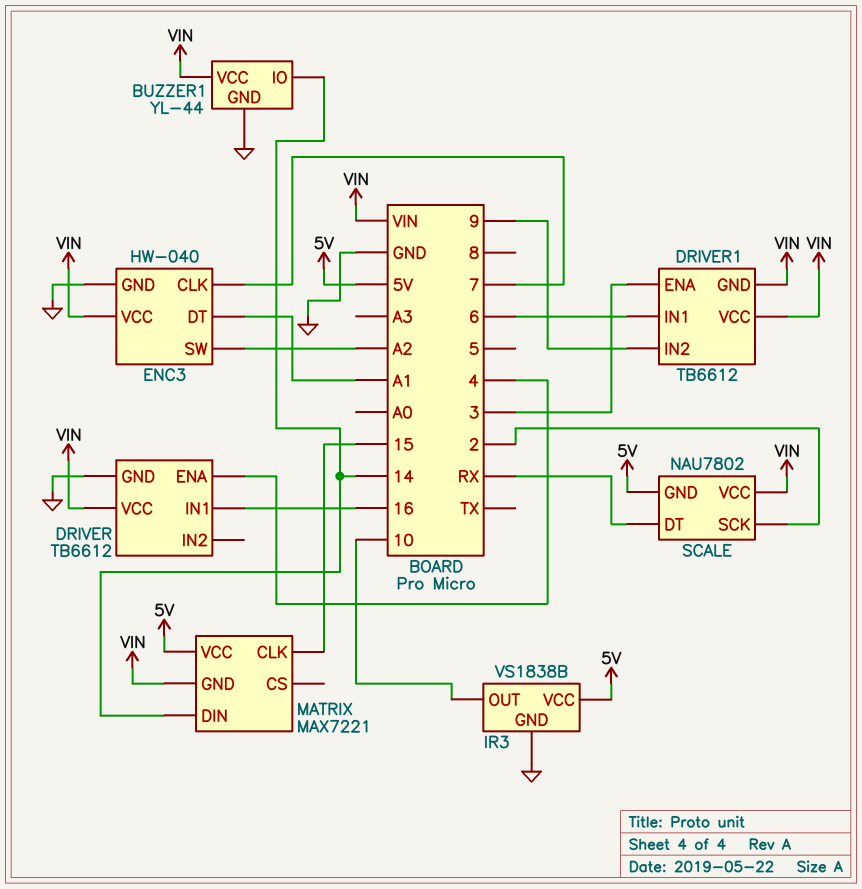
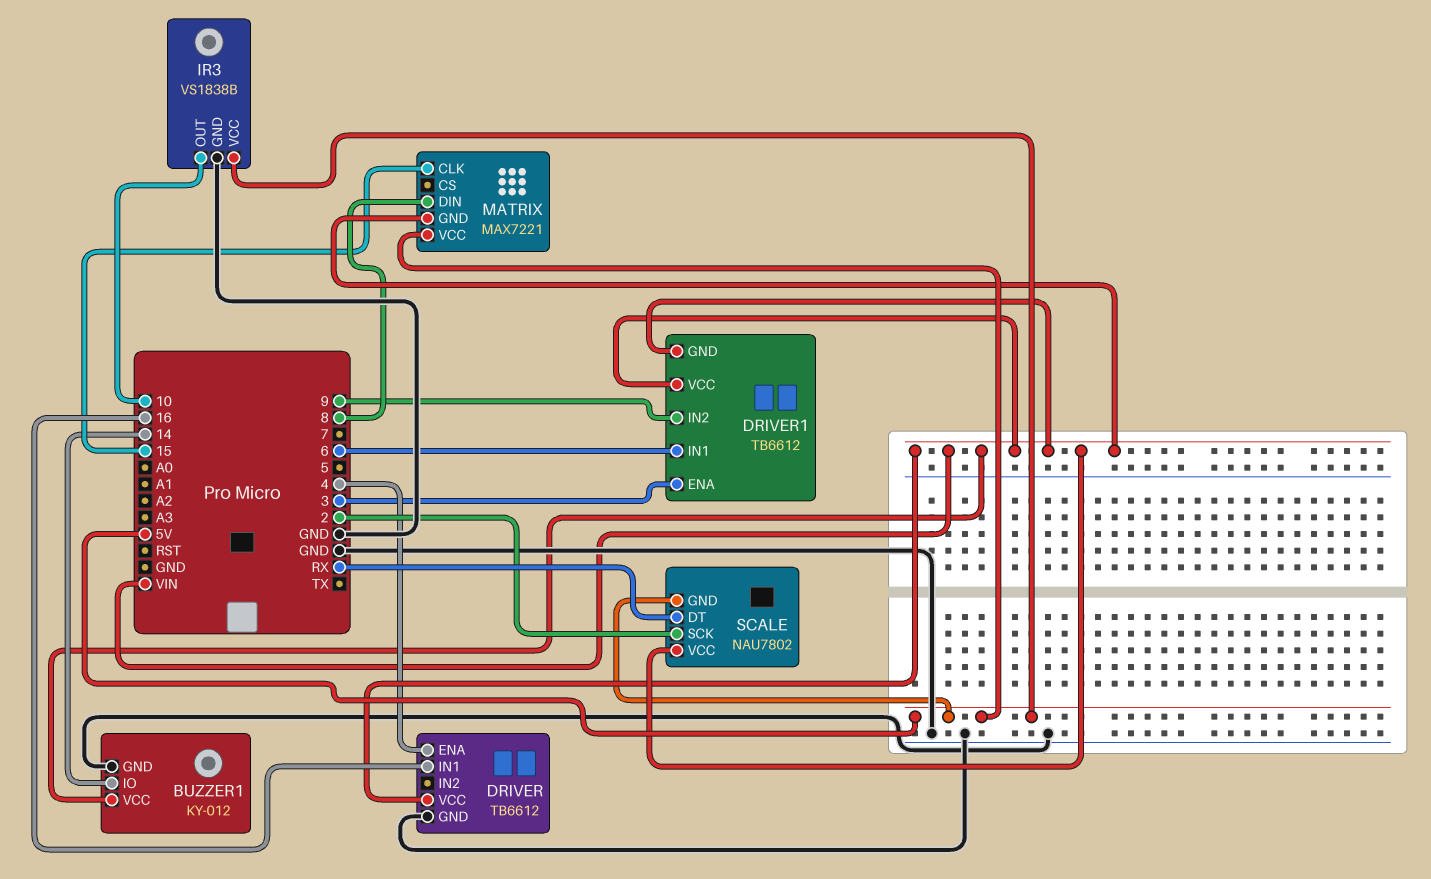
BUZZER1: YL-44 -> KY-012
ENC3: HW-040 -> none
ENC3 pin CLK: 7 -> none
ENC3 pin DT: A1 -> none
ENC3 pin GND: GND -> none
ENC3 pin SW: A2 -> none
ENC3 pin VCC: VIN -> none
MATRIX pin DIN: 14 -> 8

